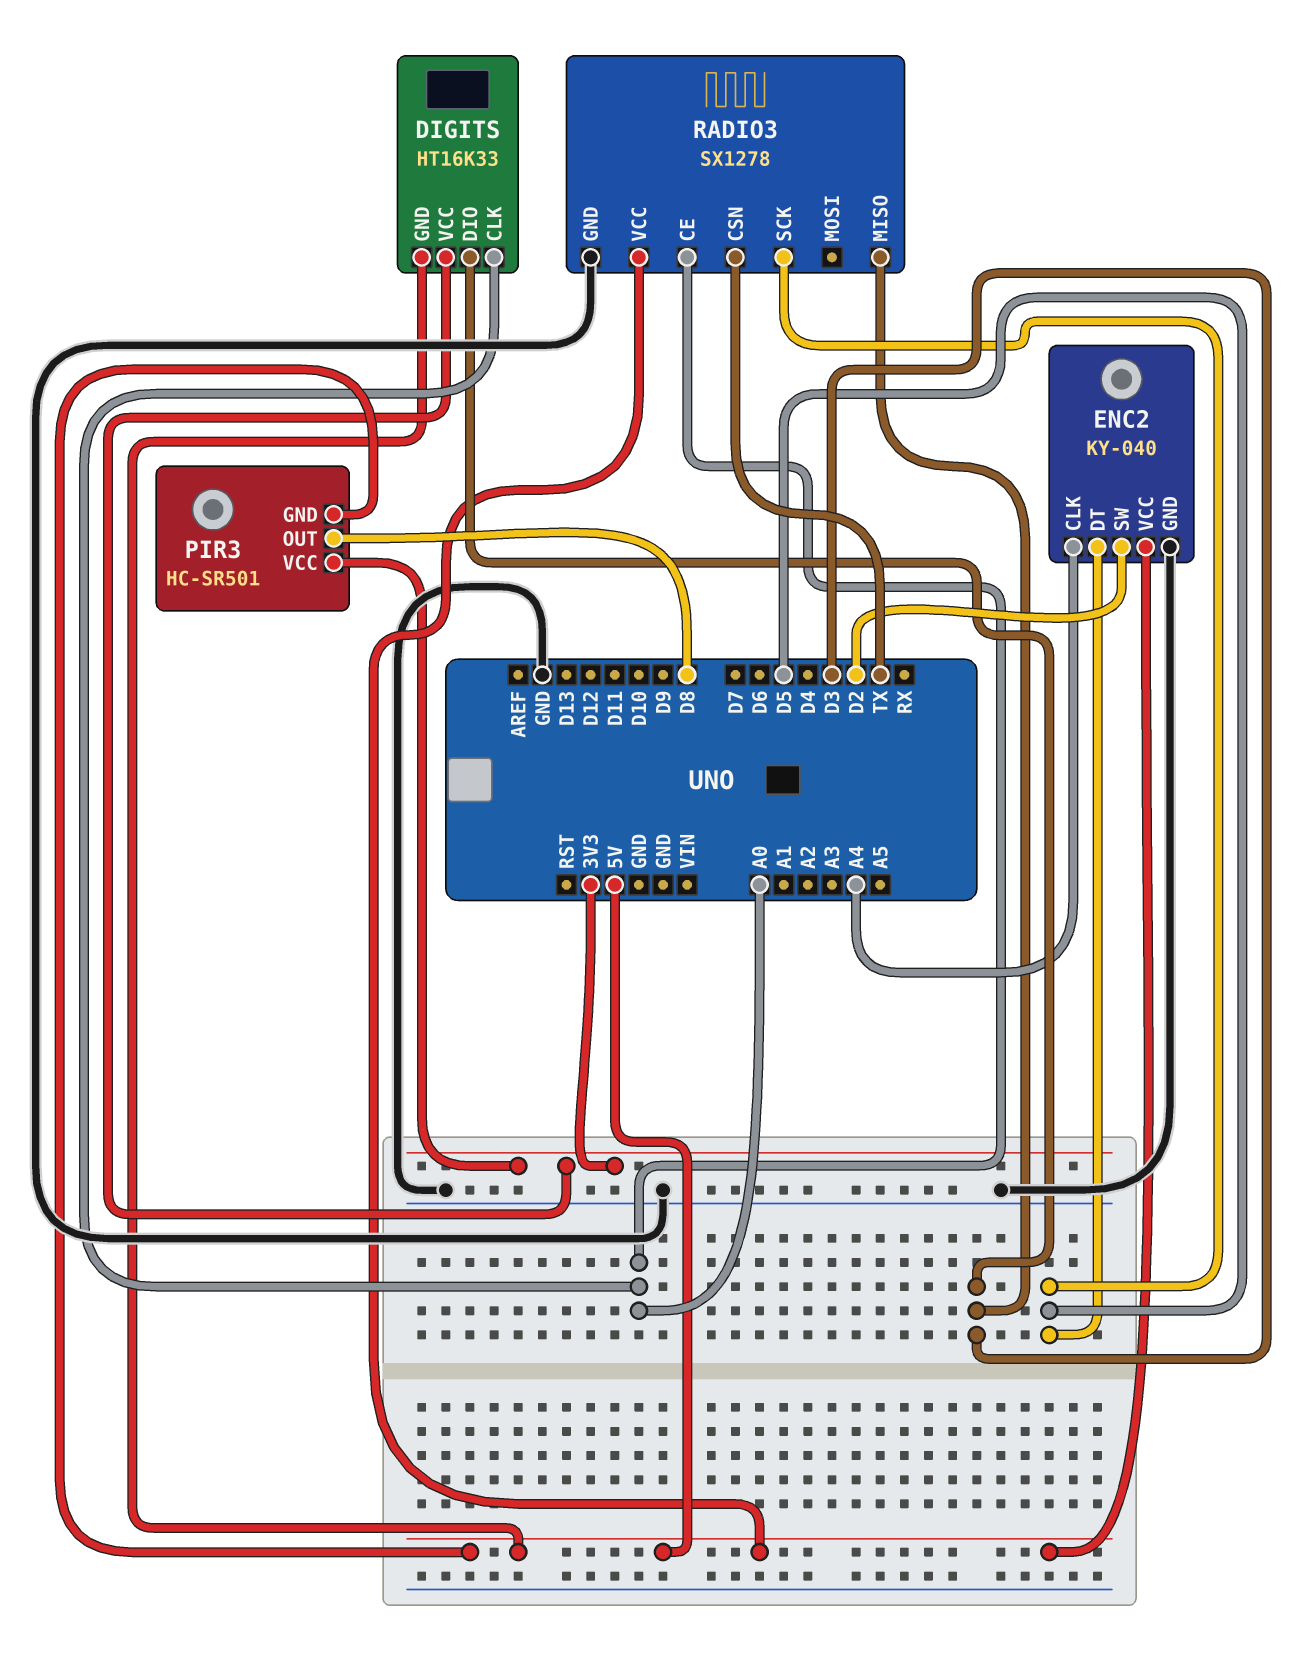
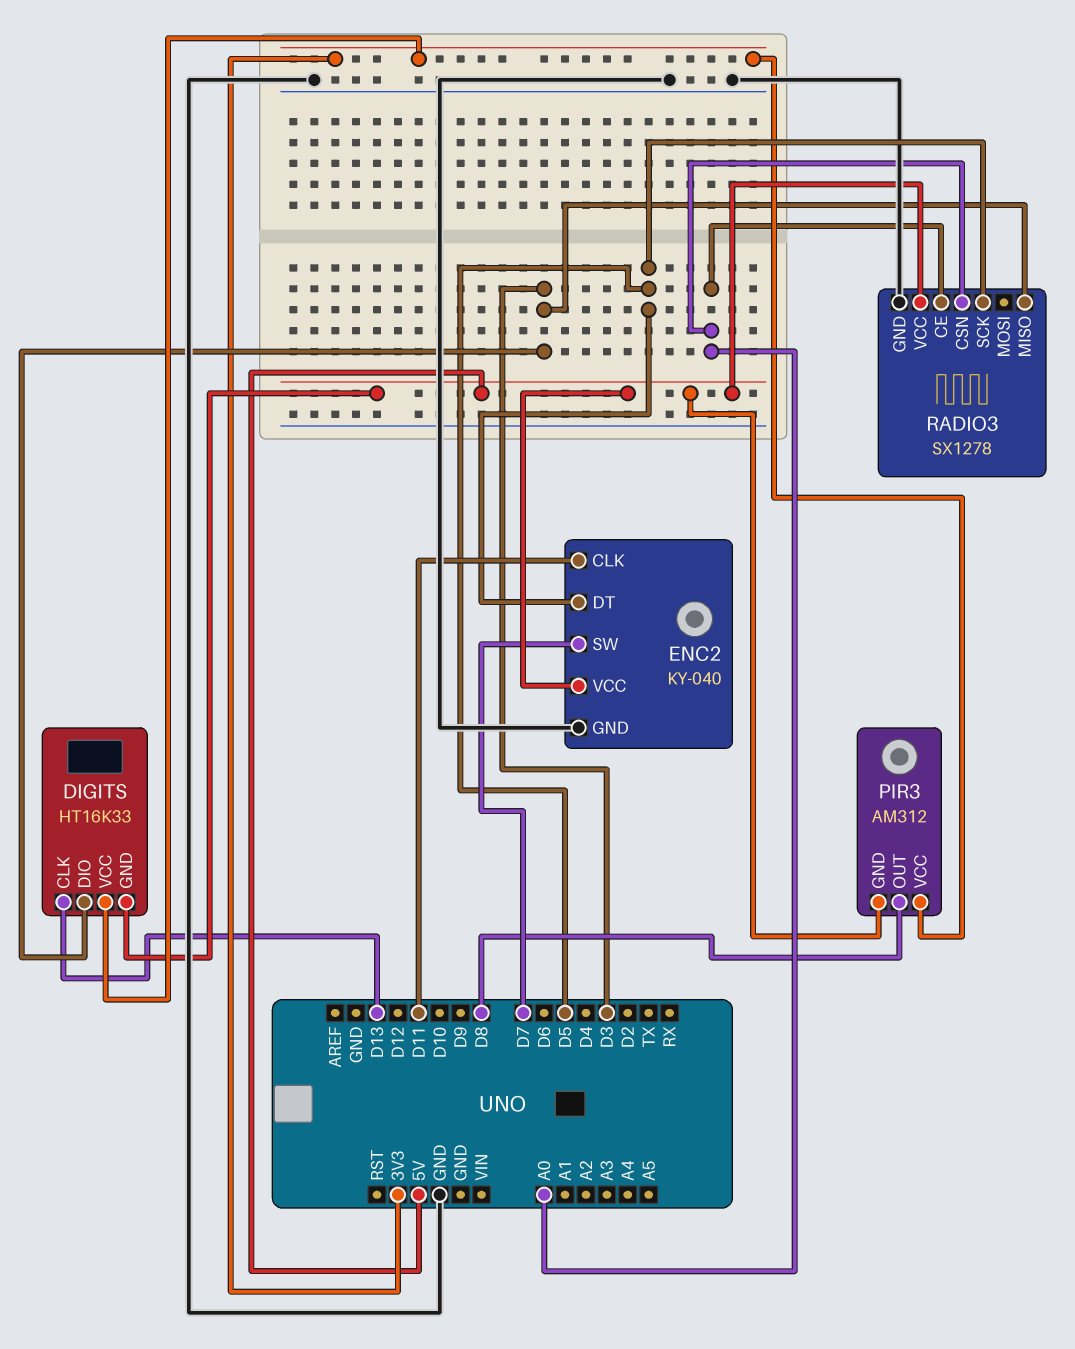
DIGITS pin CLK: A0 -> D13
ENC2 pin CLK: A4 -> D11
ENC2 pin SW: D2 -> D7
PIR3: HC-SR501 -> AM312
RADIO3 pin CSN: TX -> A0

